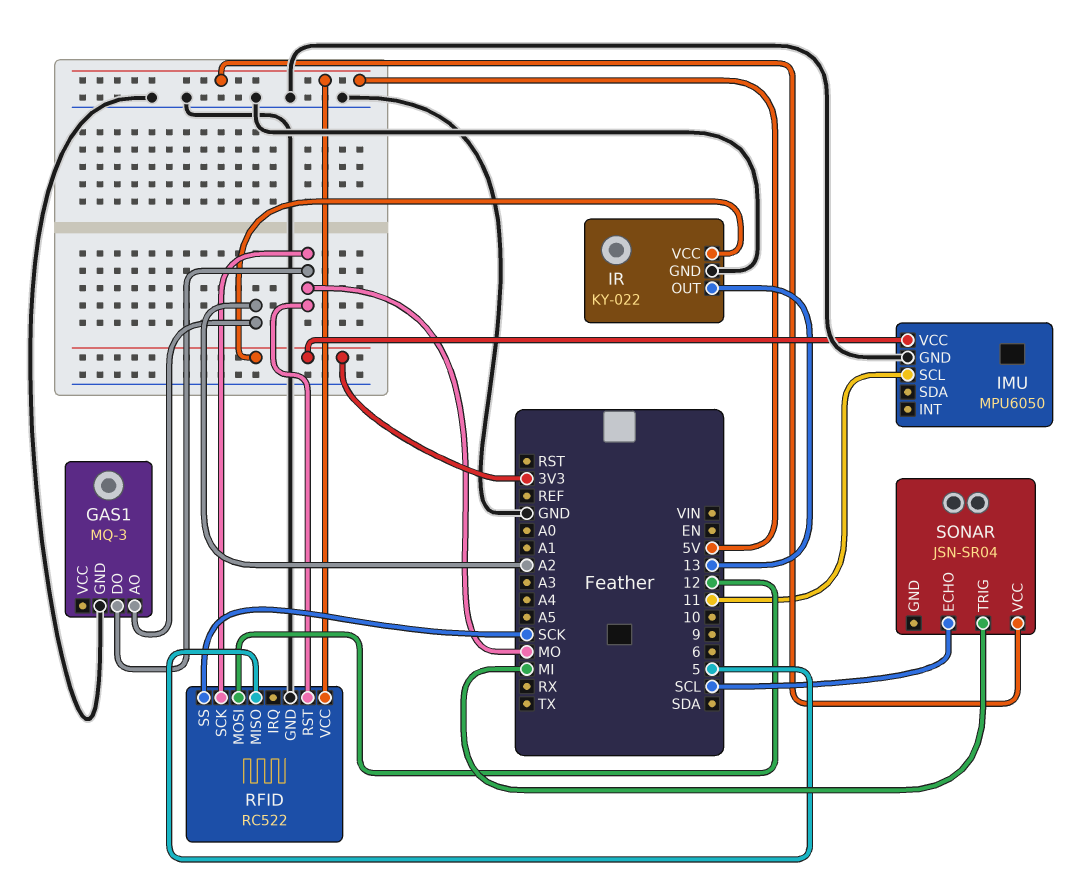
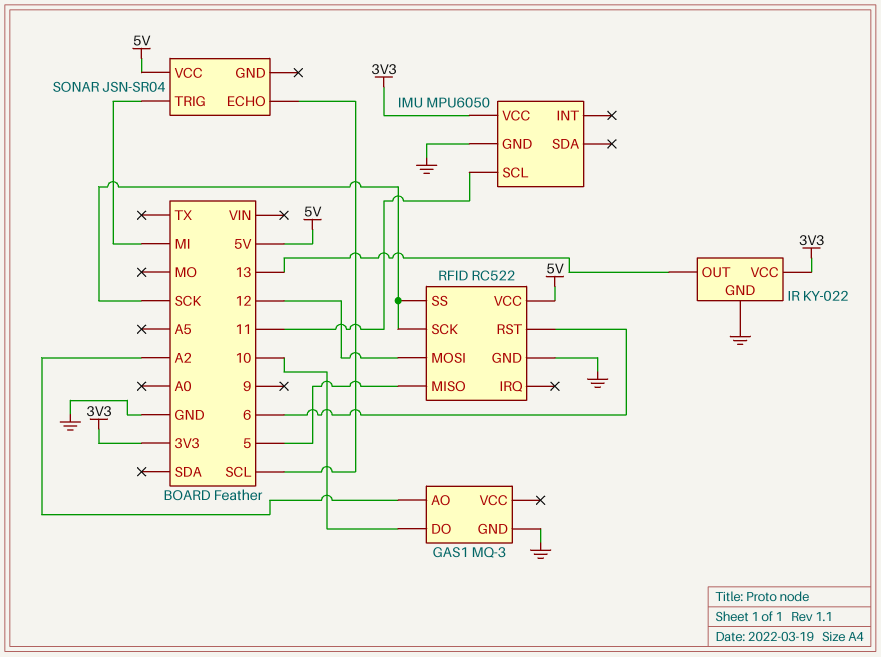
GAS1 pin DO: MO -> 10
RFID pin RST: MO -> 6
RFID pin SCK: MO -> SCK

